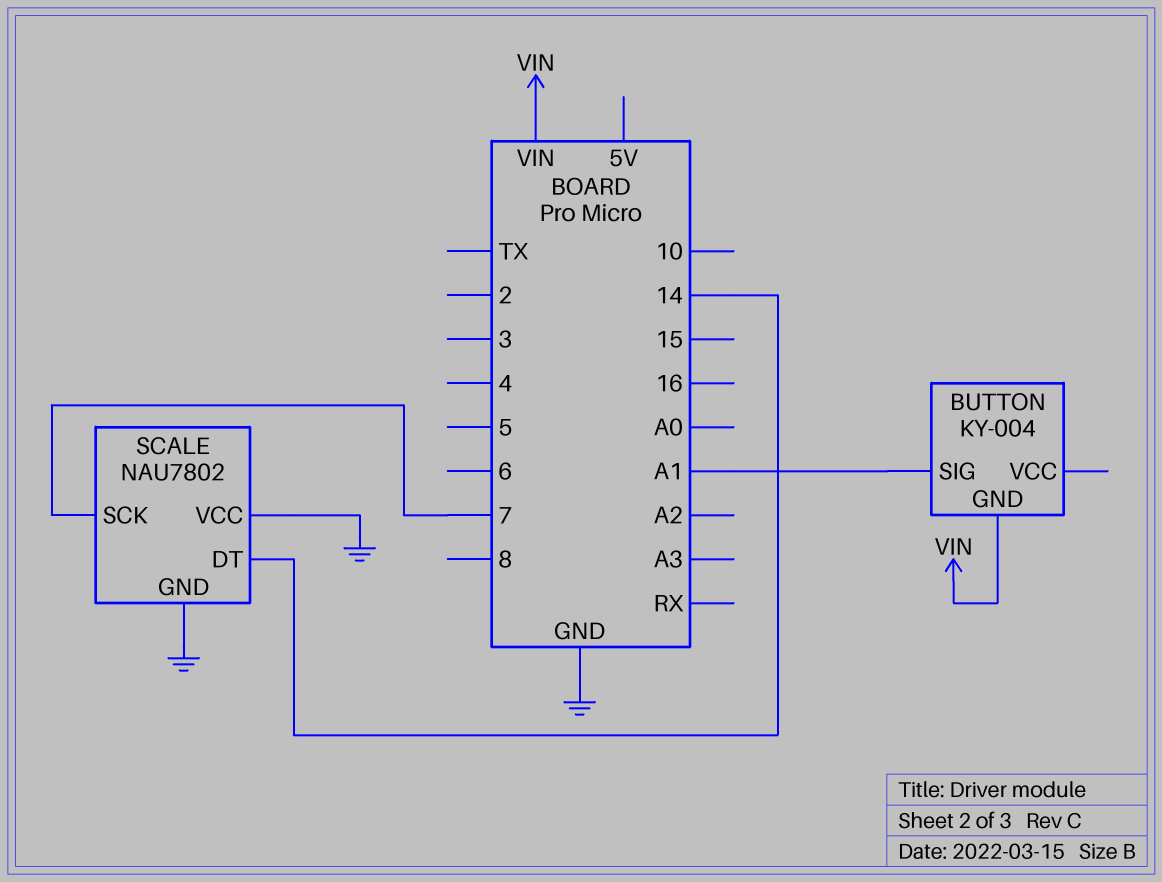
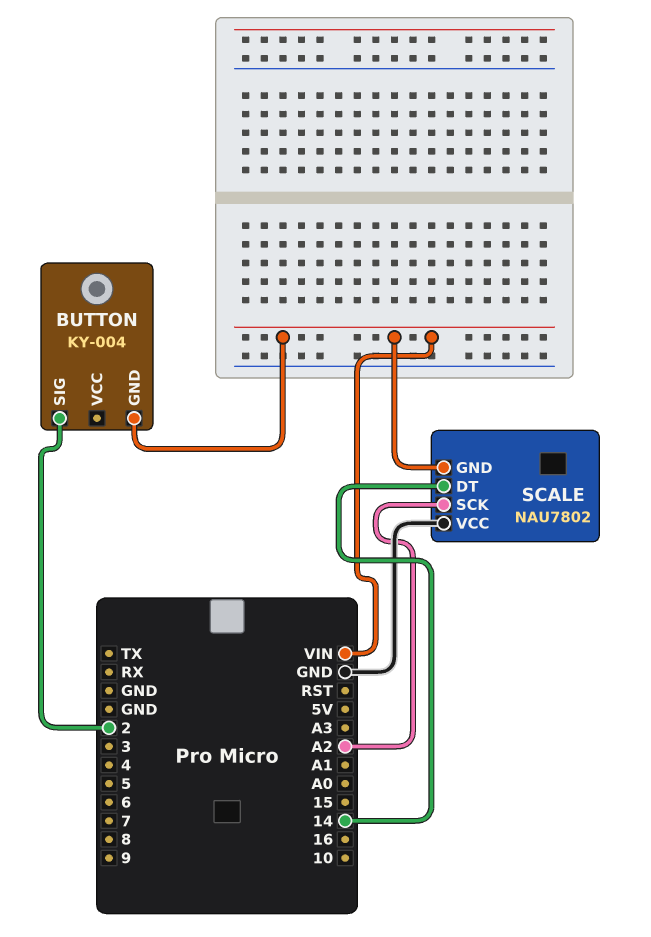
BUTTON pin SIG: A1 -> 2
SCALE pin GND: GND -> VIN
SCALE pin SCK: 7 -> A2

